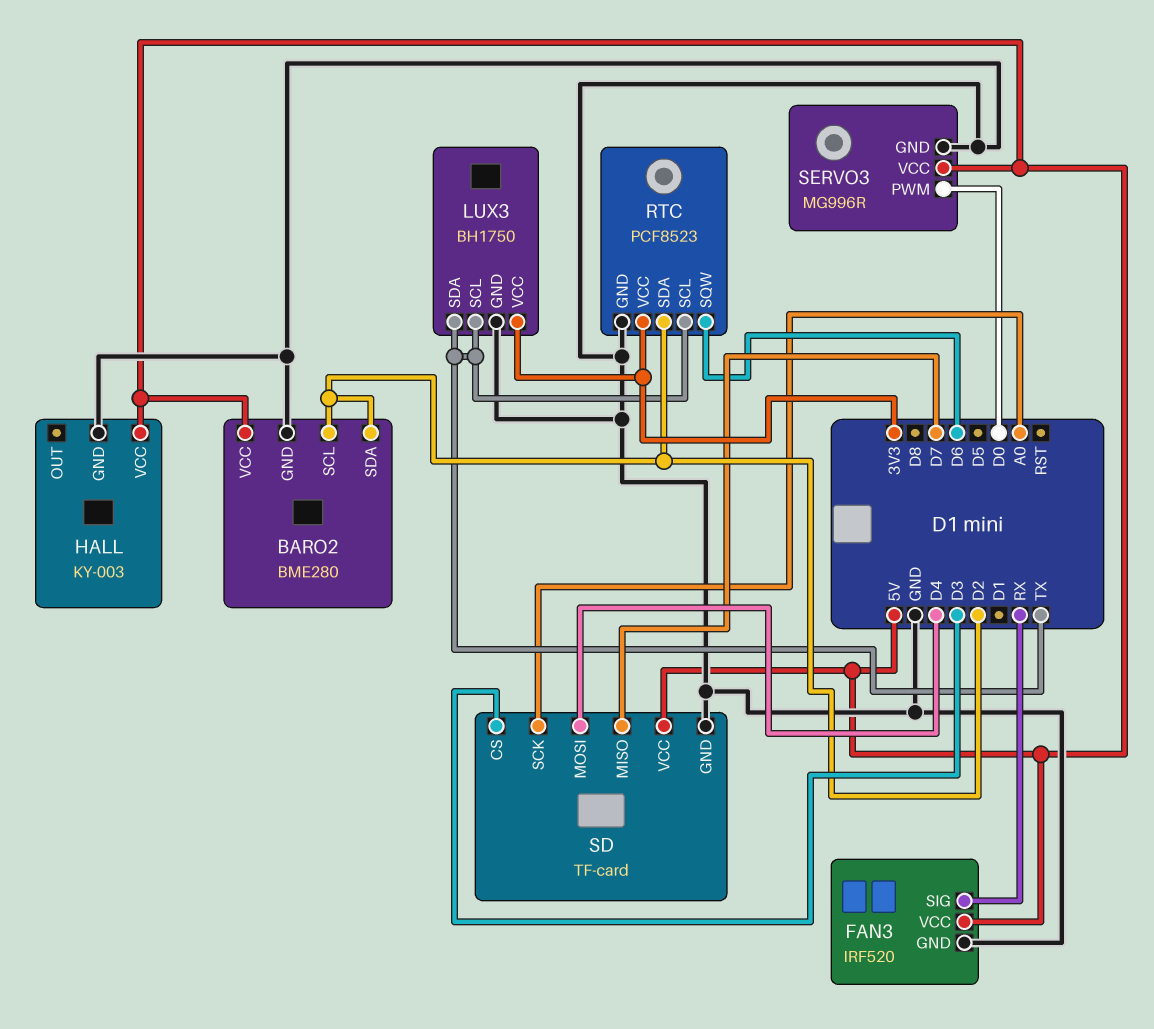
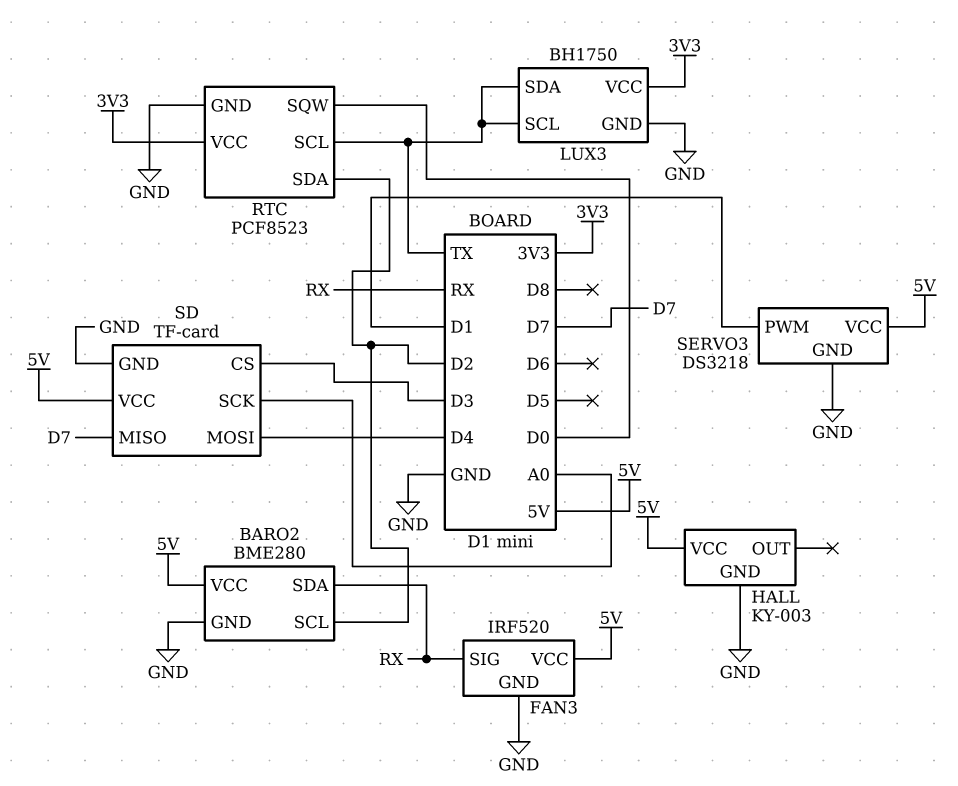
BARO2 pin SDA: D2 -> RX
RTC pin SQW: D6 -> D0
SERVO3: MG996R -> DS3218
SERVO3 pin PWM: D0 -> D1

